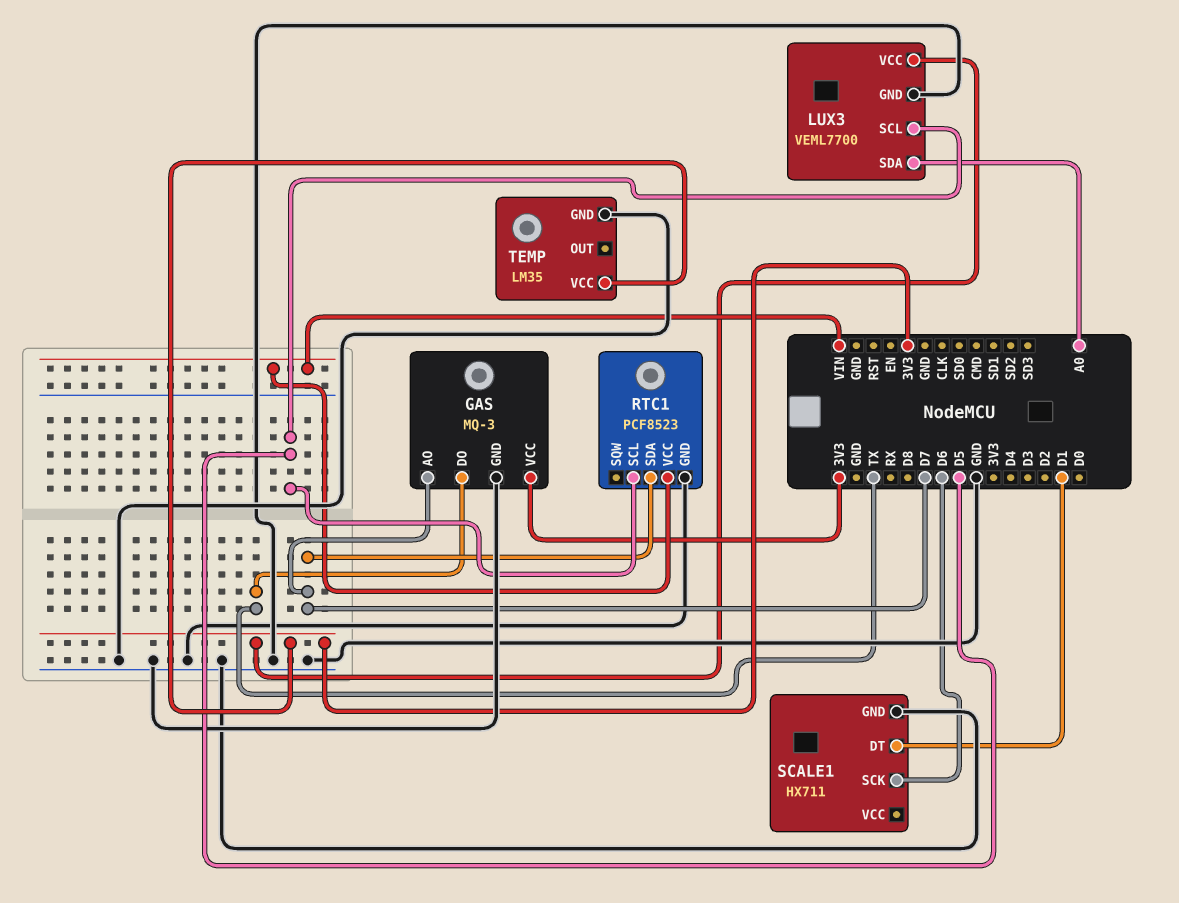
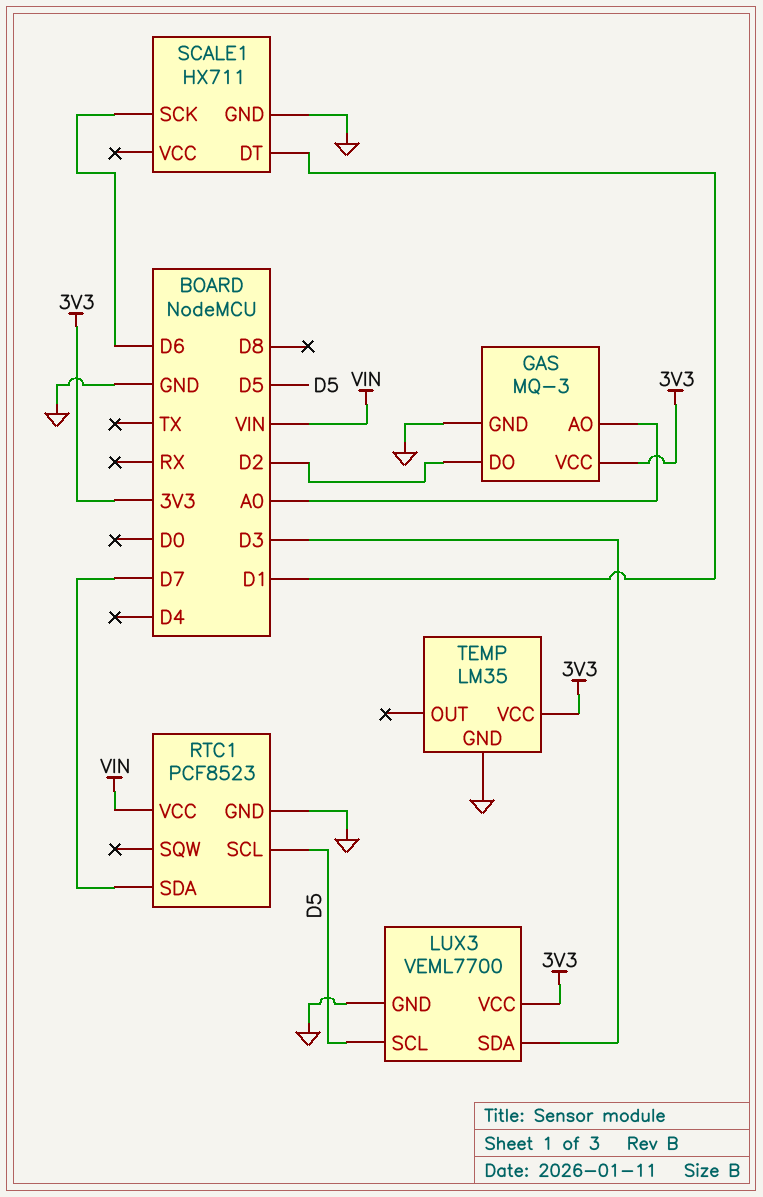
GAS pin AO: D7 -> A0
GAS pin DO: TX -> D2
LUX3 pin SDA: A0 -> D3

